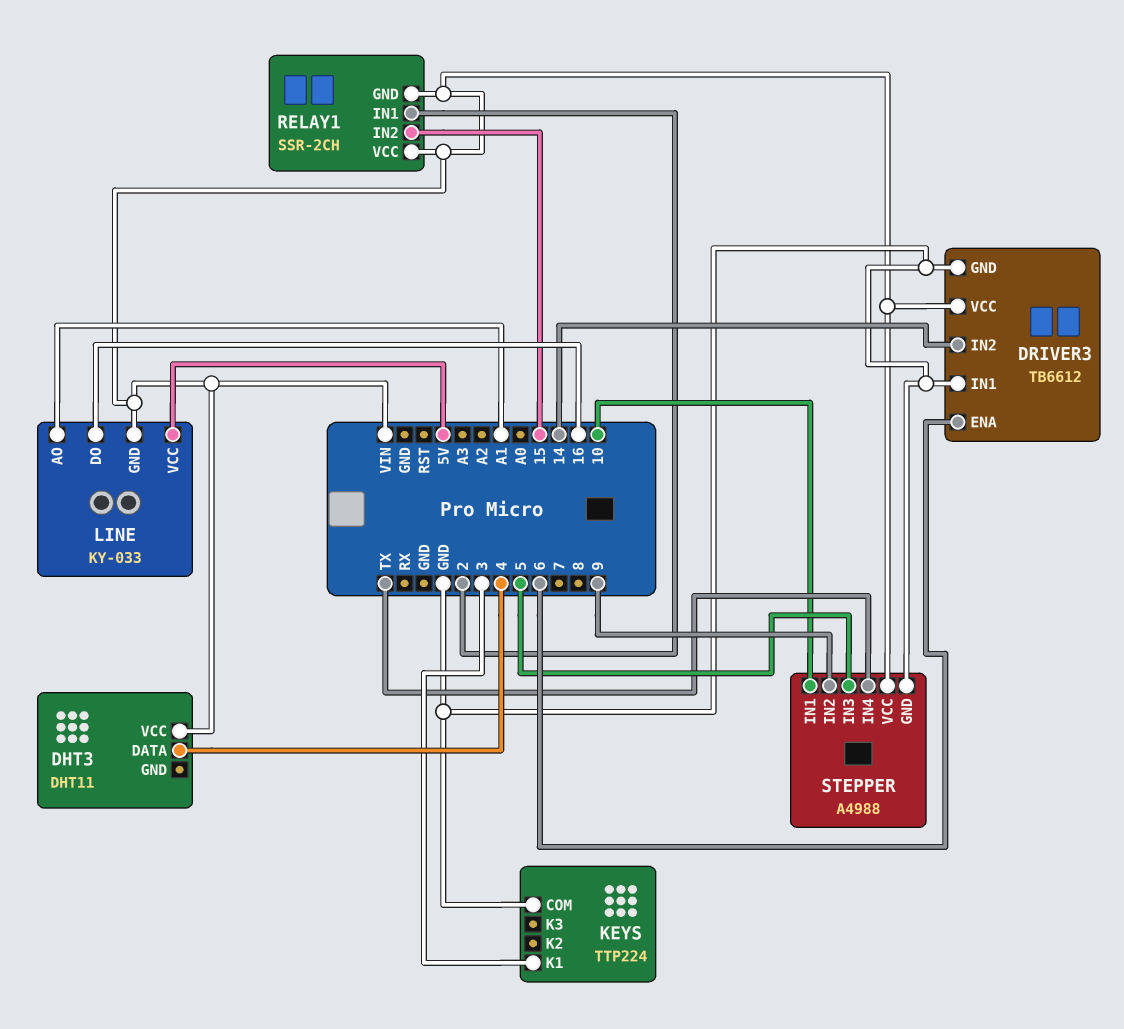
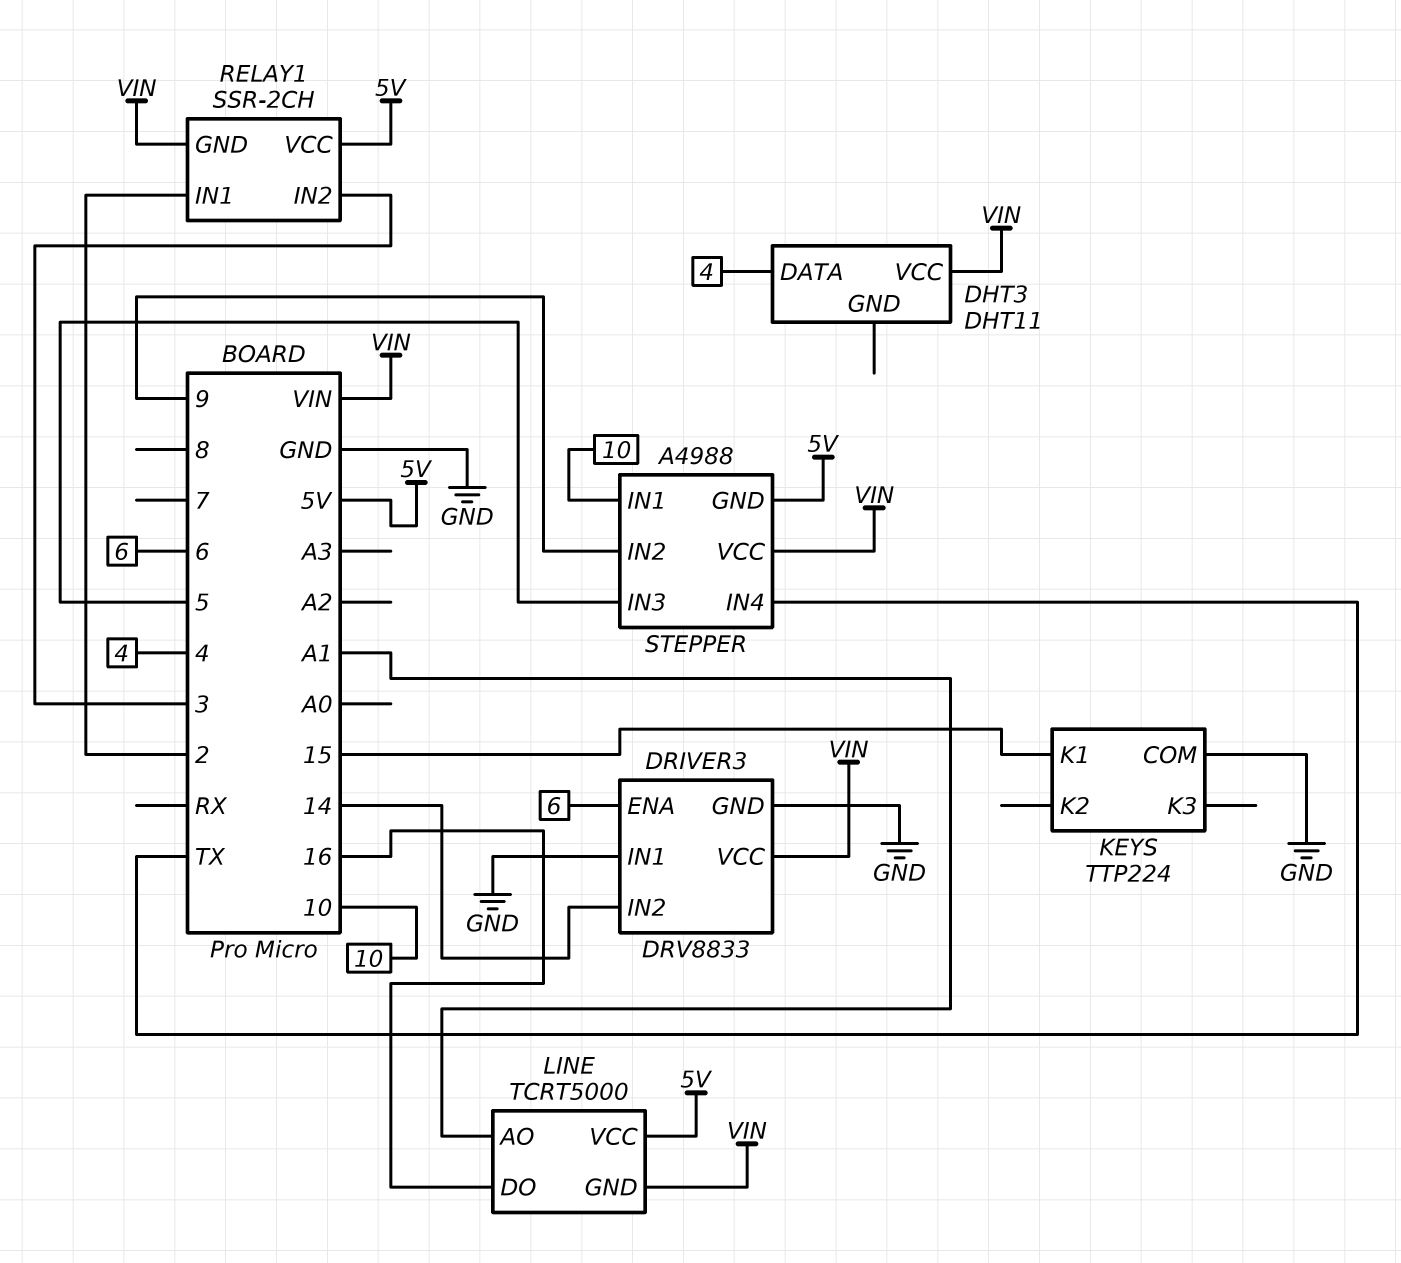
DRIVER3: TB6612 -> DRV8833
KEYS pin K1: 3 -> 15
LINE: KY-033 -> TCRT5000
RELAY1 pin IN2: 15 -> 3
RELAY1 pin VCC: VIN -> 5V
STEPPER pin GND: GND -> 5V

